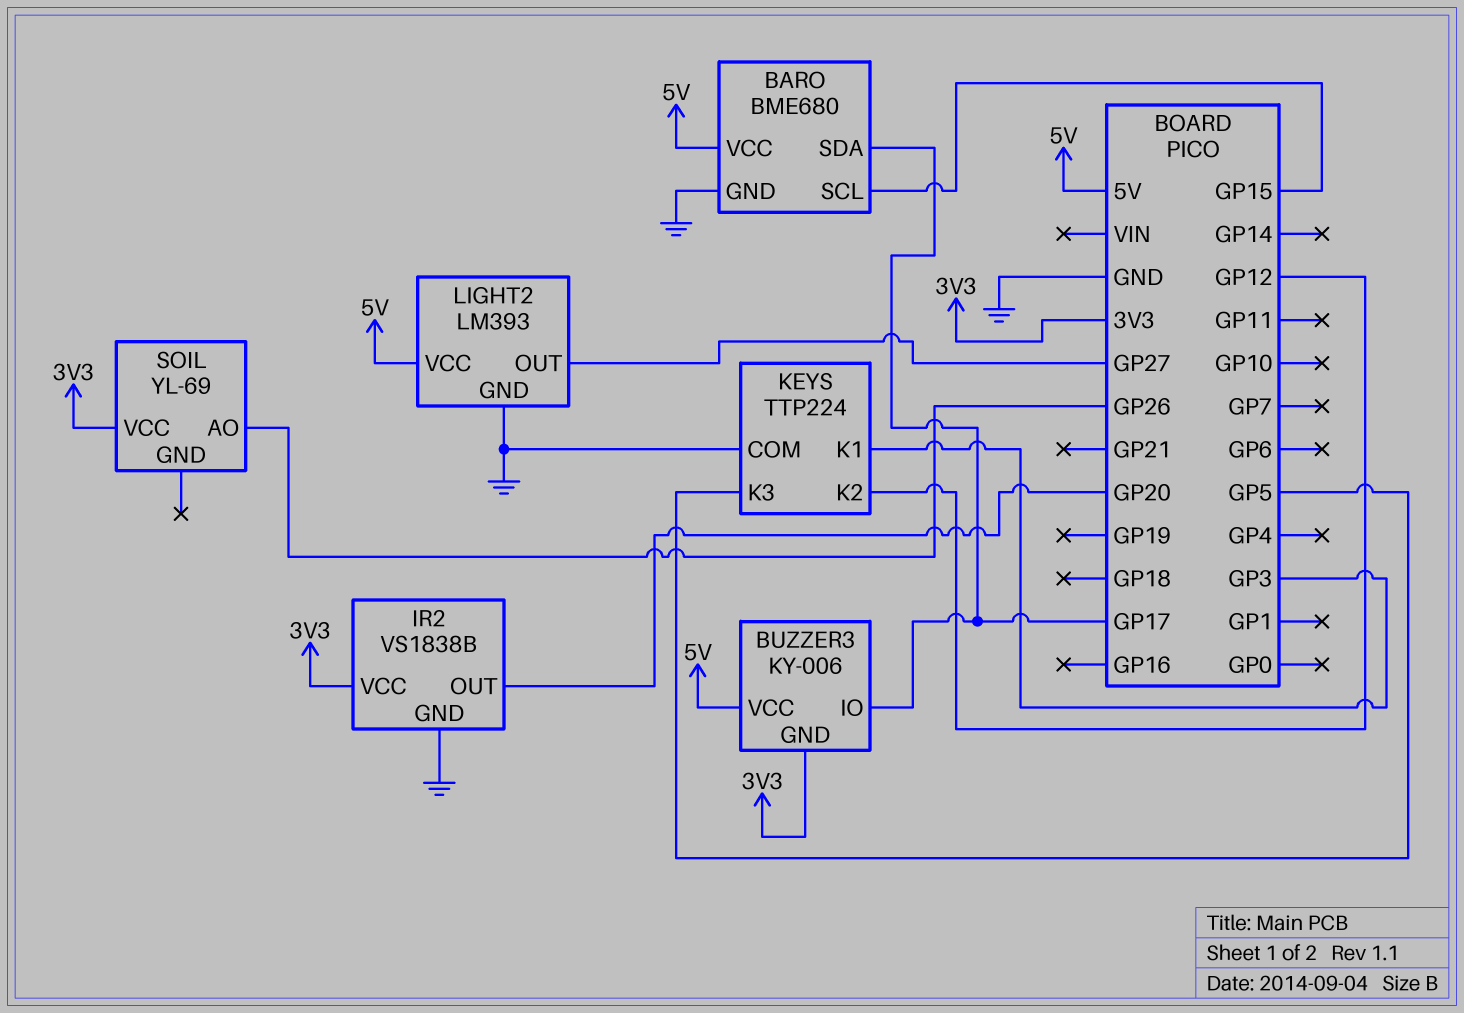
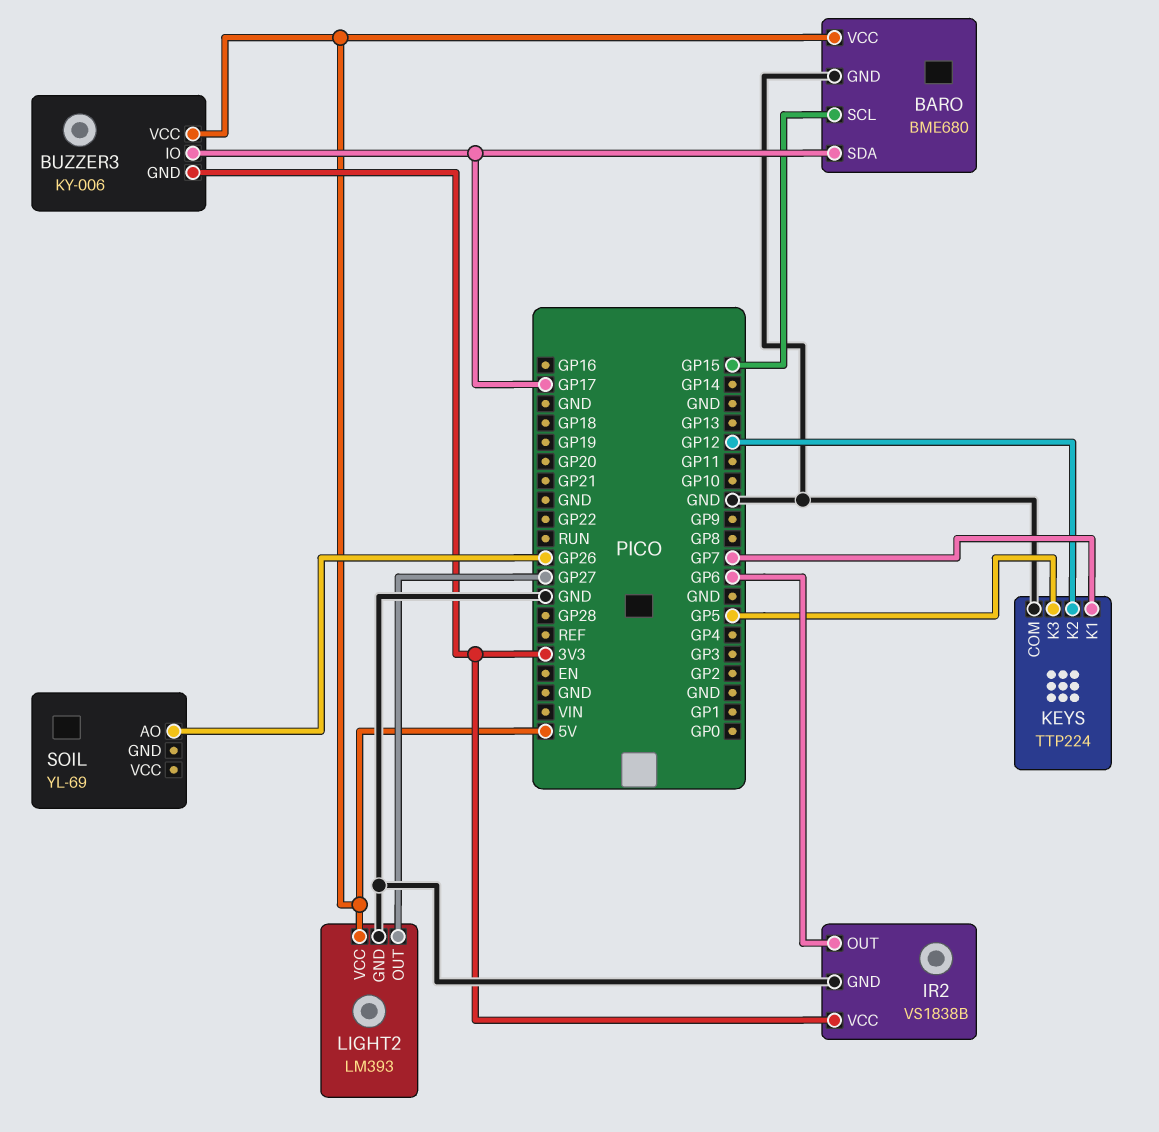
IR2 pin OUT: GP20 -> GP6
KEYS pin K1: GP3 -> GP7
SOIL pin VCC: 3V3 -> none

